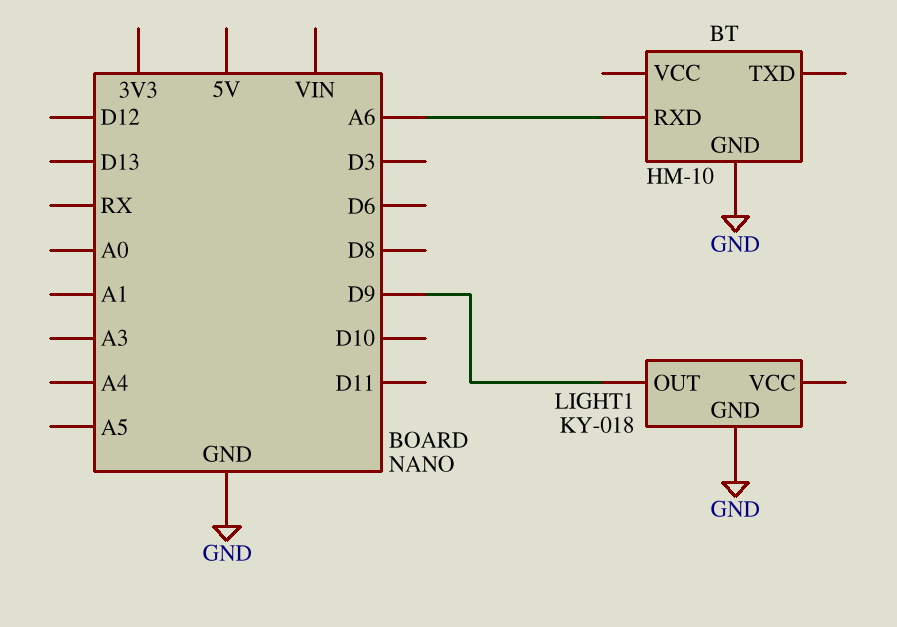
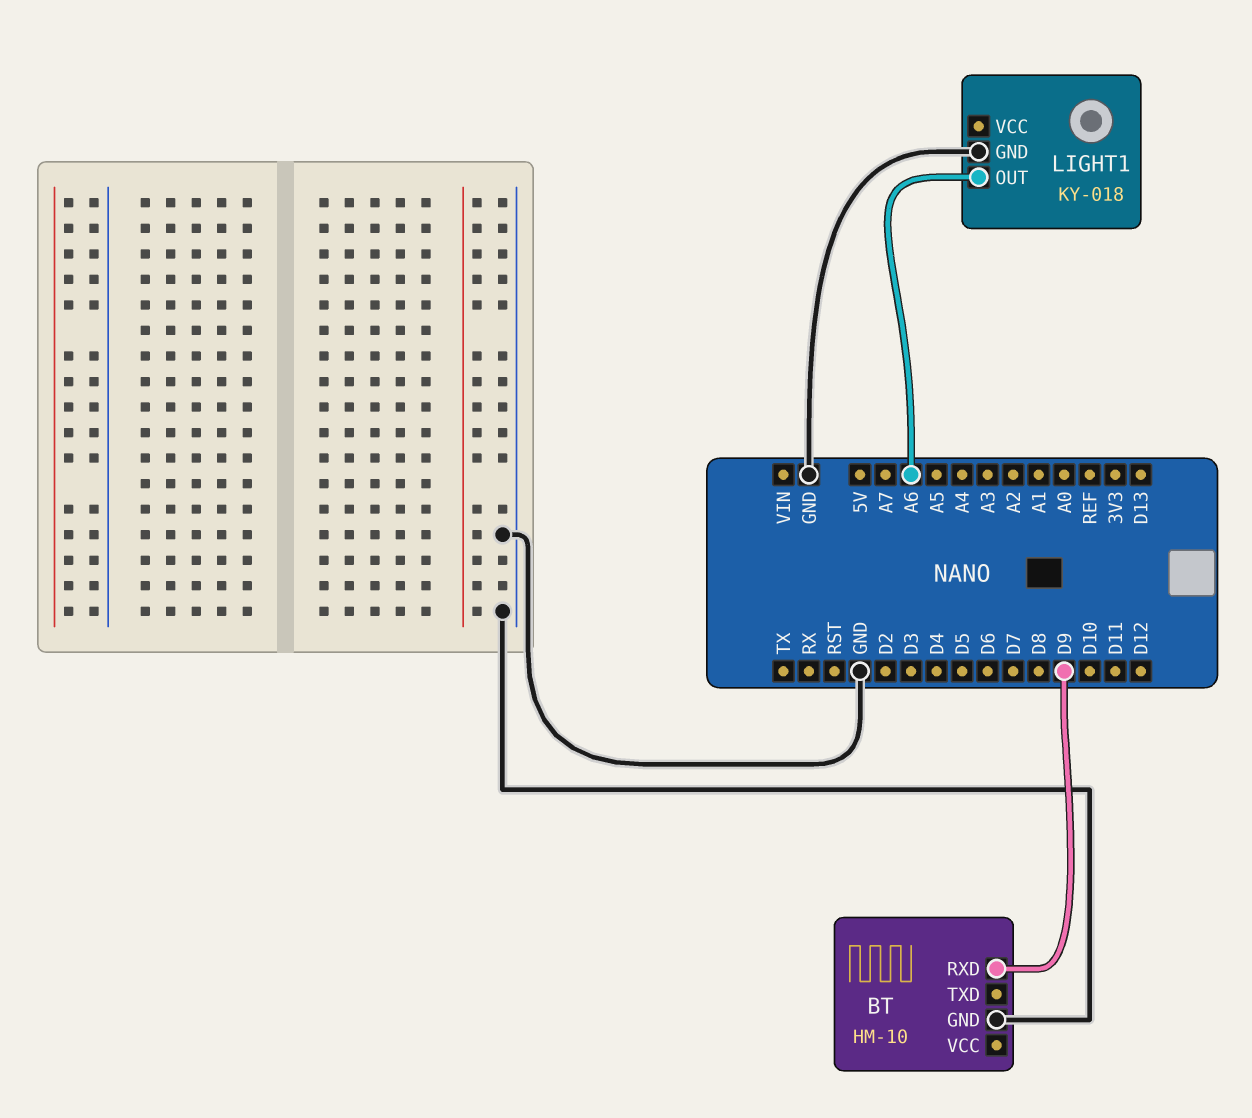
BT pin RXD: A6 -> D9
LIGHT1 pin OUT: D9 -> A6

